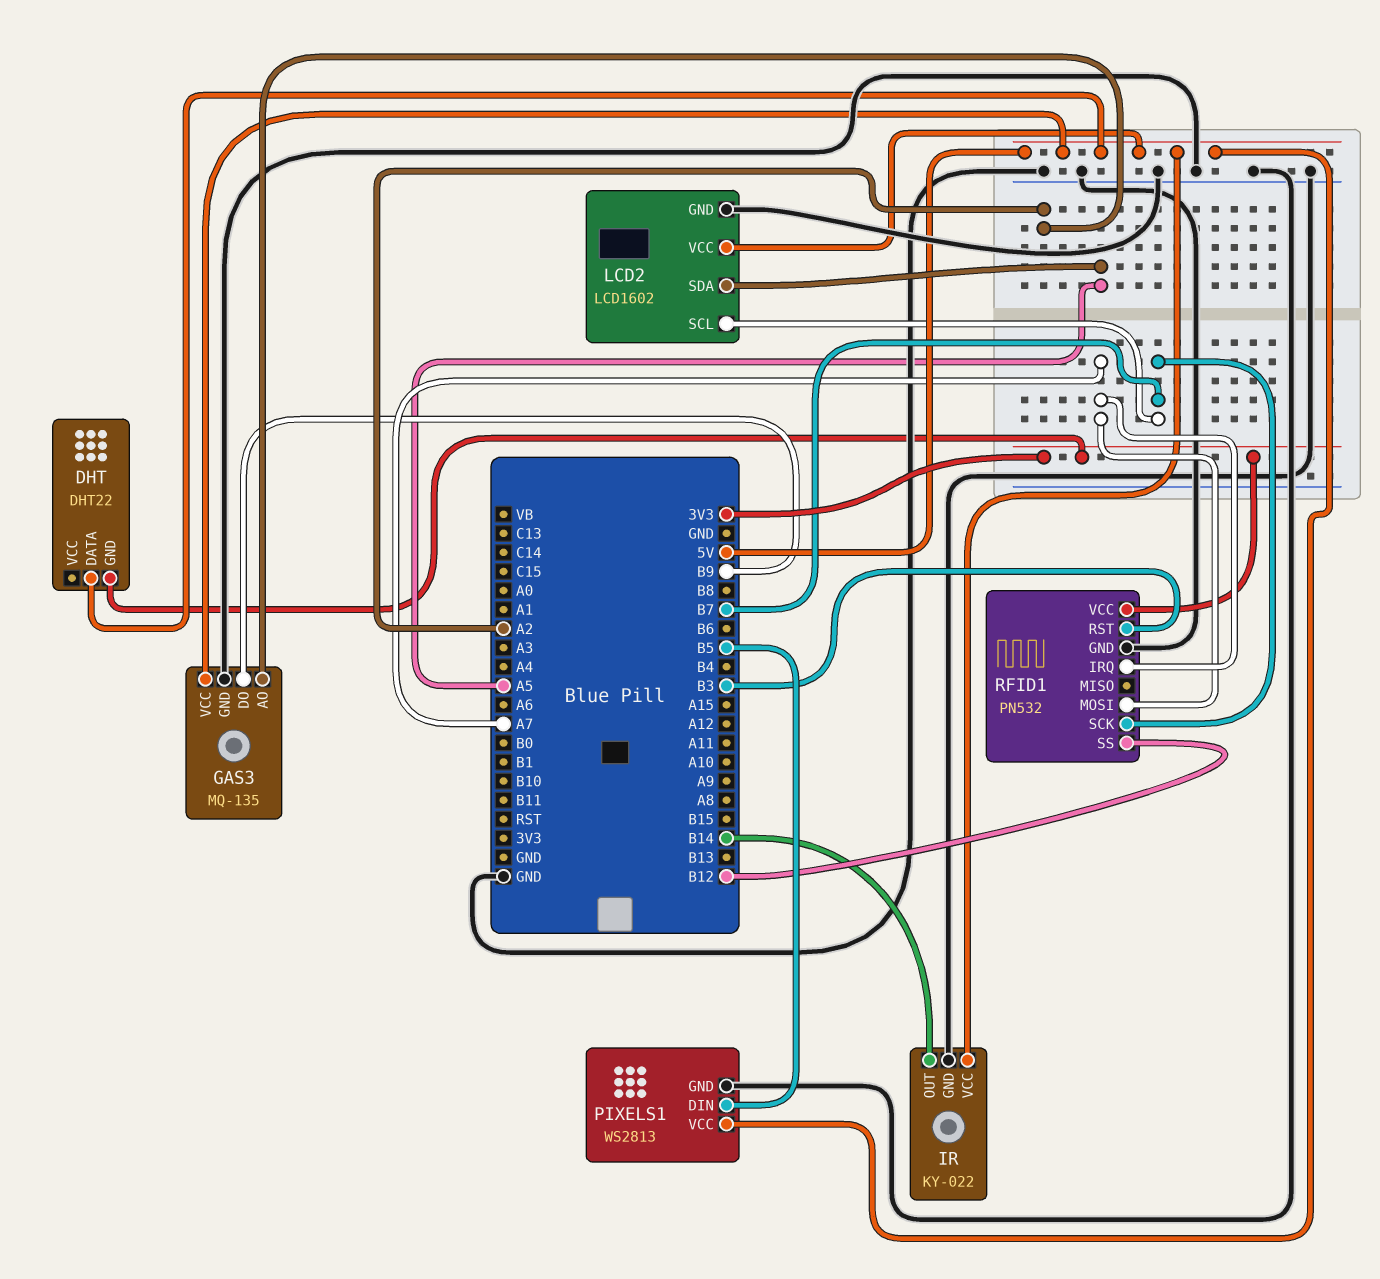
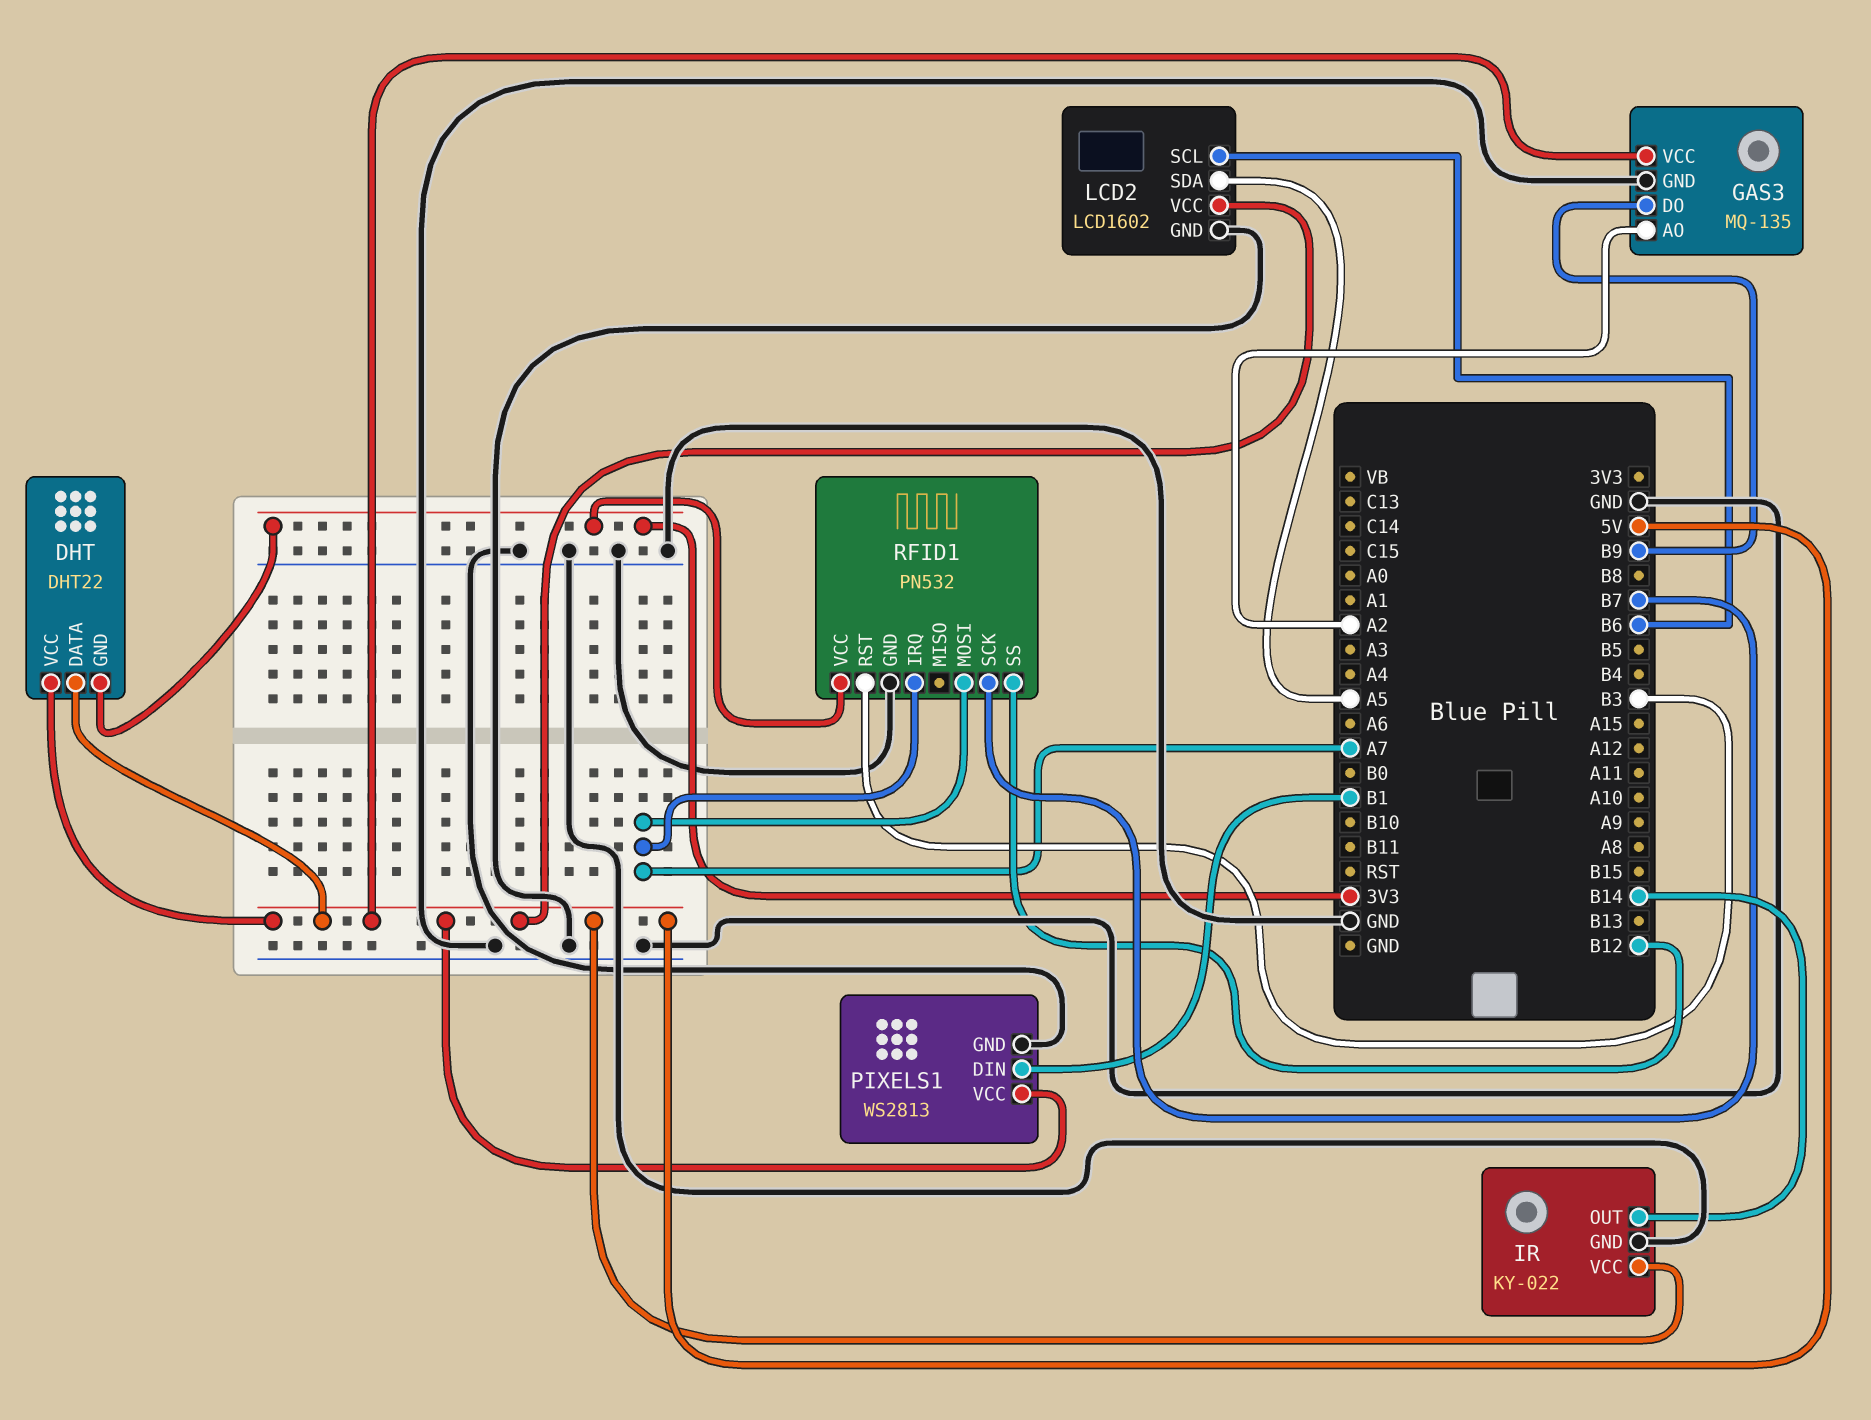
DHT pin VCC: none -> 5V
LCD2 pin SCL: B7 -> B6
PIXELS1 pin DIN: B5 -> B1

